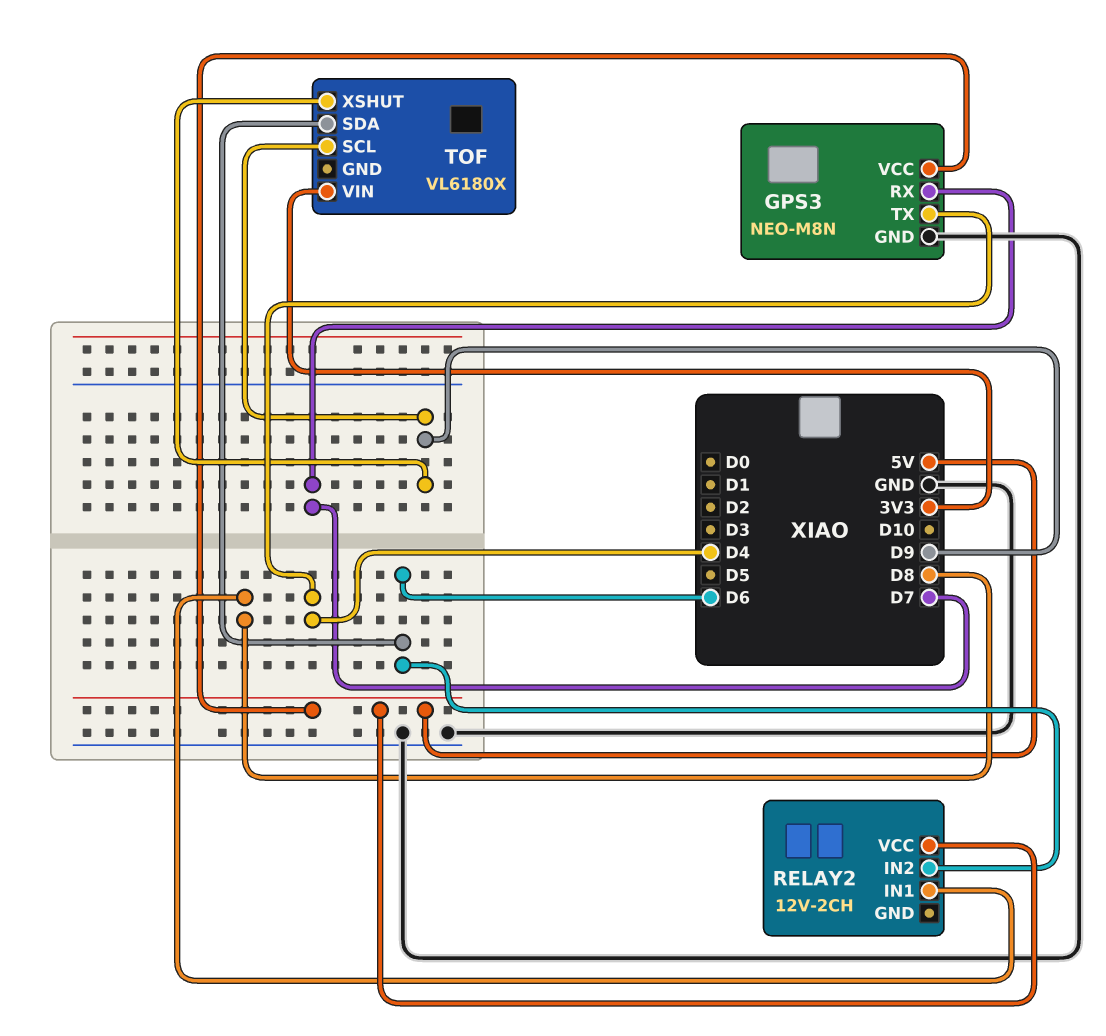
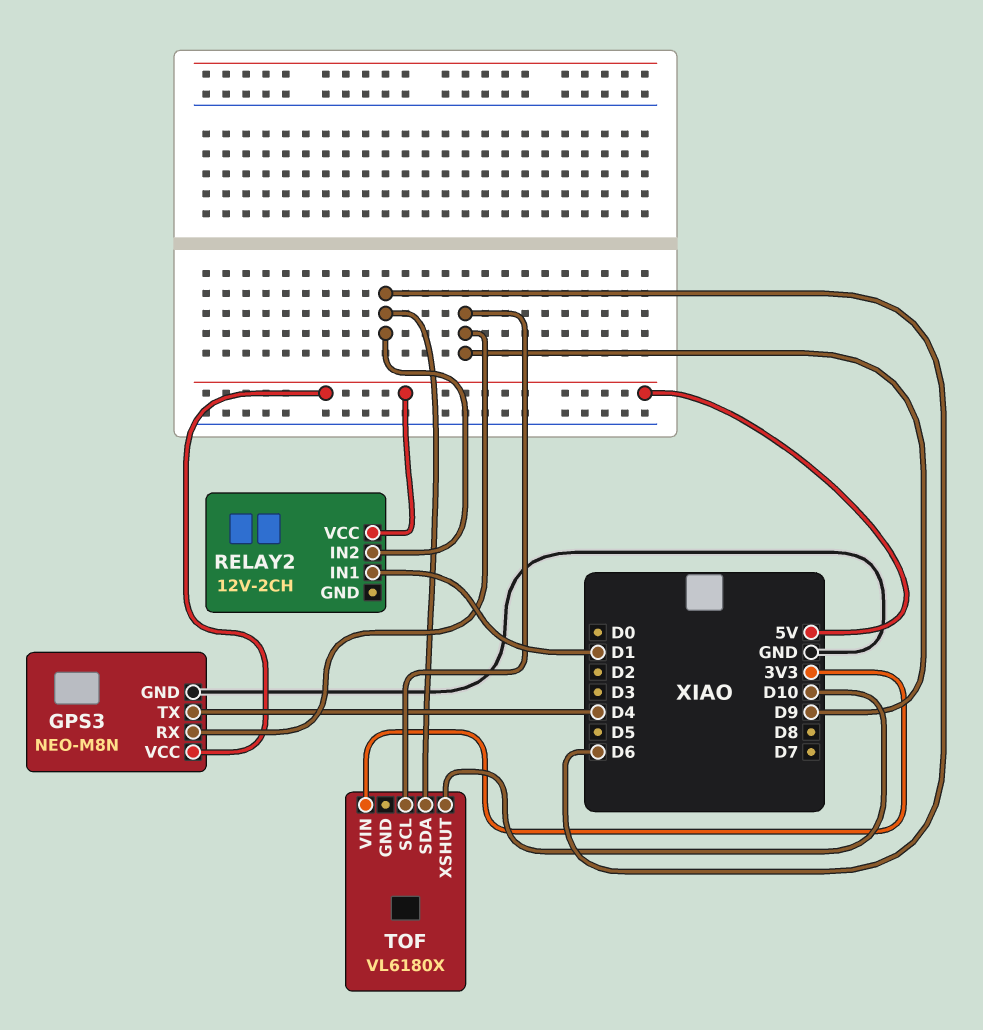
GPS3 pin RX: D7 -> D9
RELAY2 pin IN1: D8 -> D1
TOF pin XSHUT: D9 -> D10

